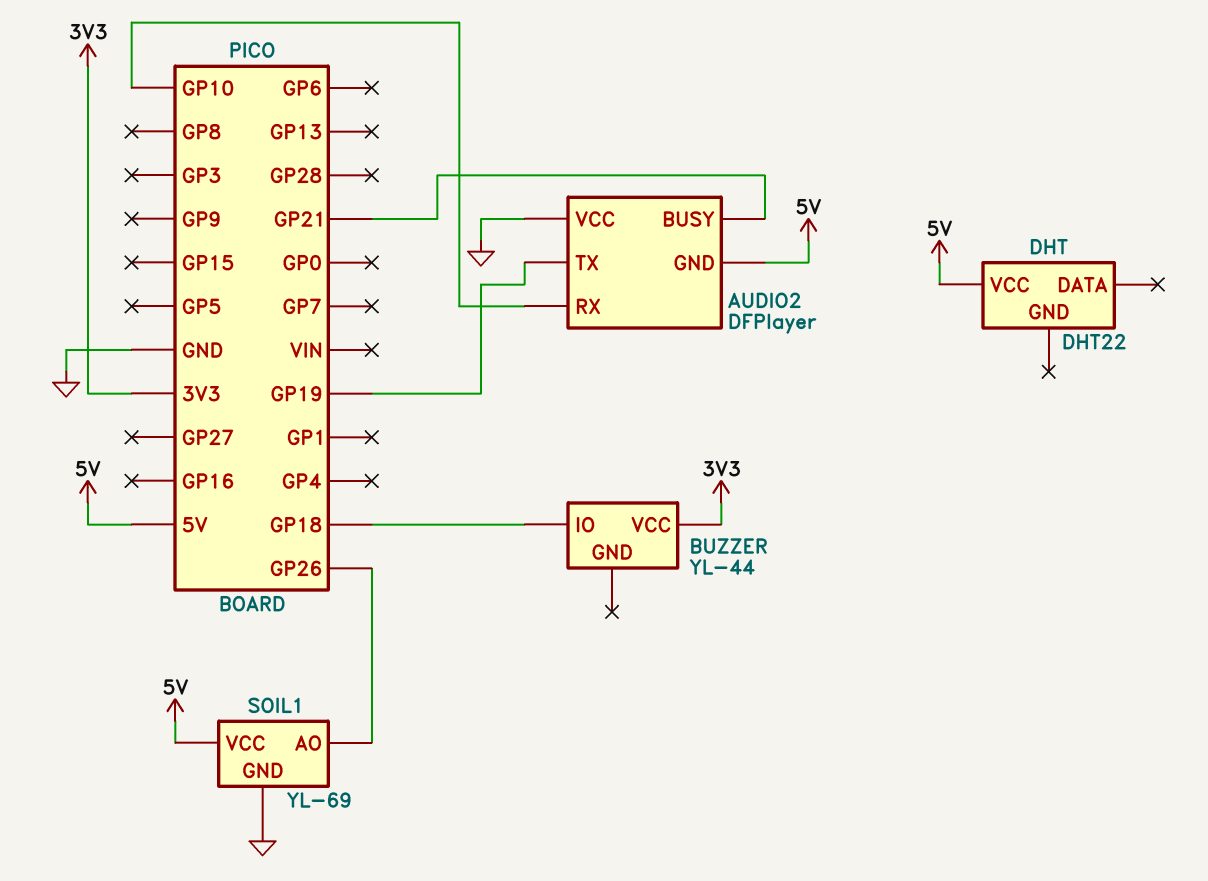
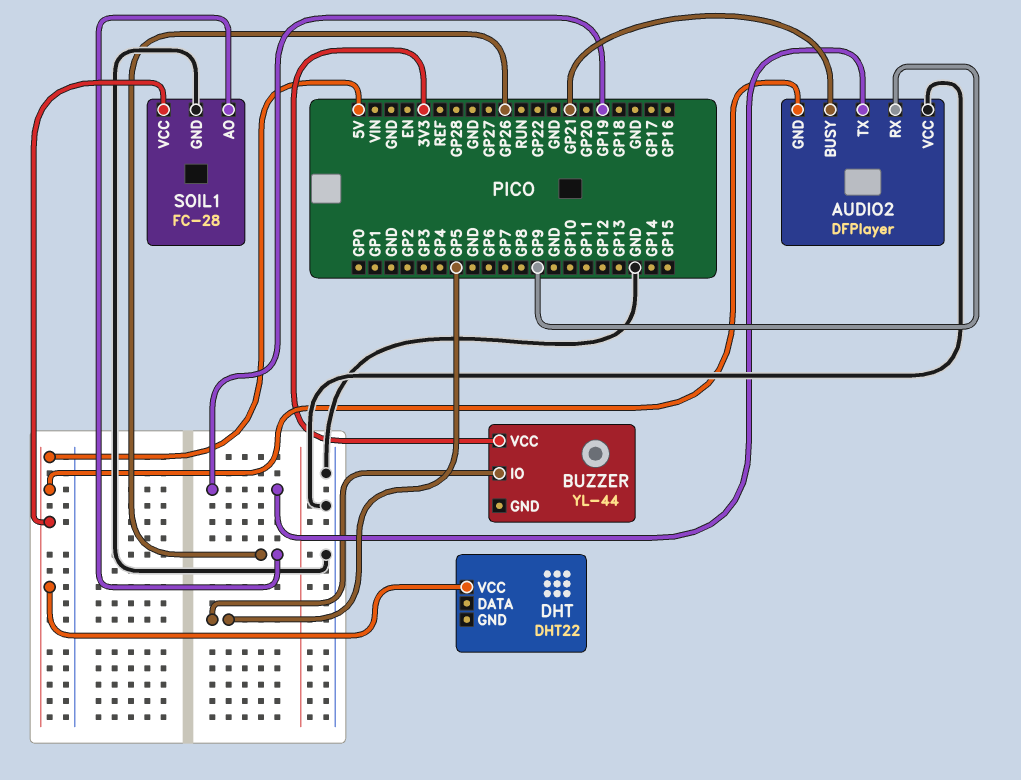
AUDIO2 pin RX: GP10 -> GP9
BUZZER pin IO: GP18 -> GP5
SOIL1: YL-69 -> FC-28

